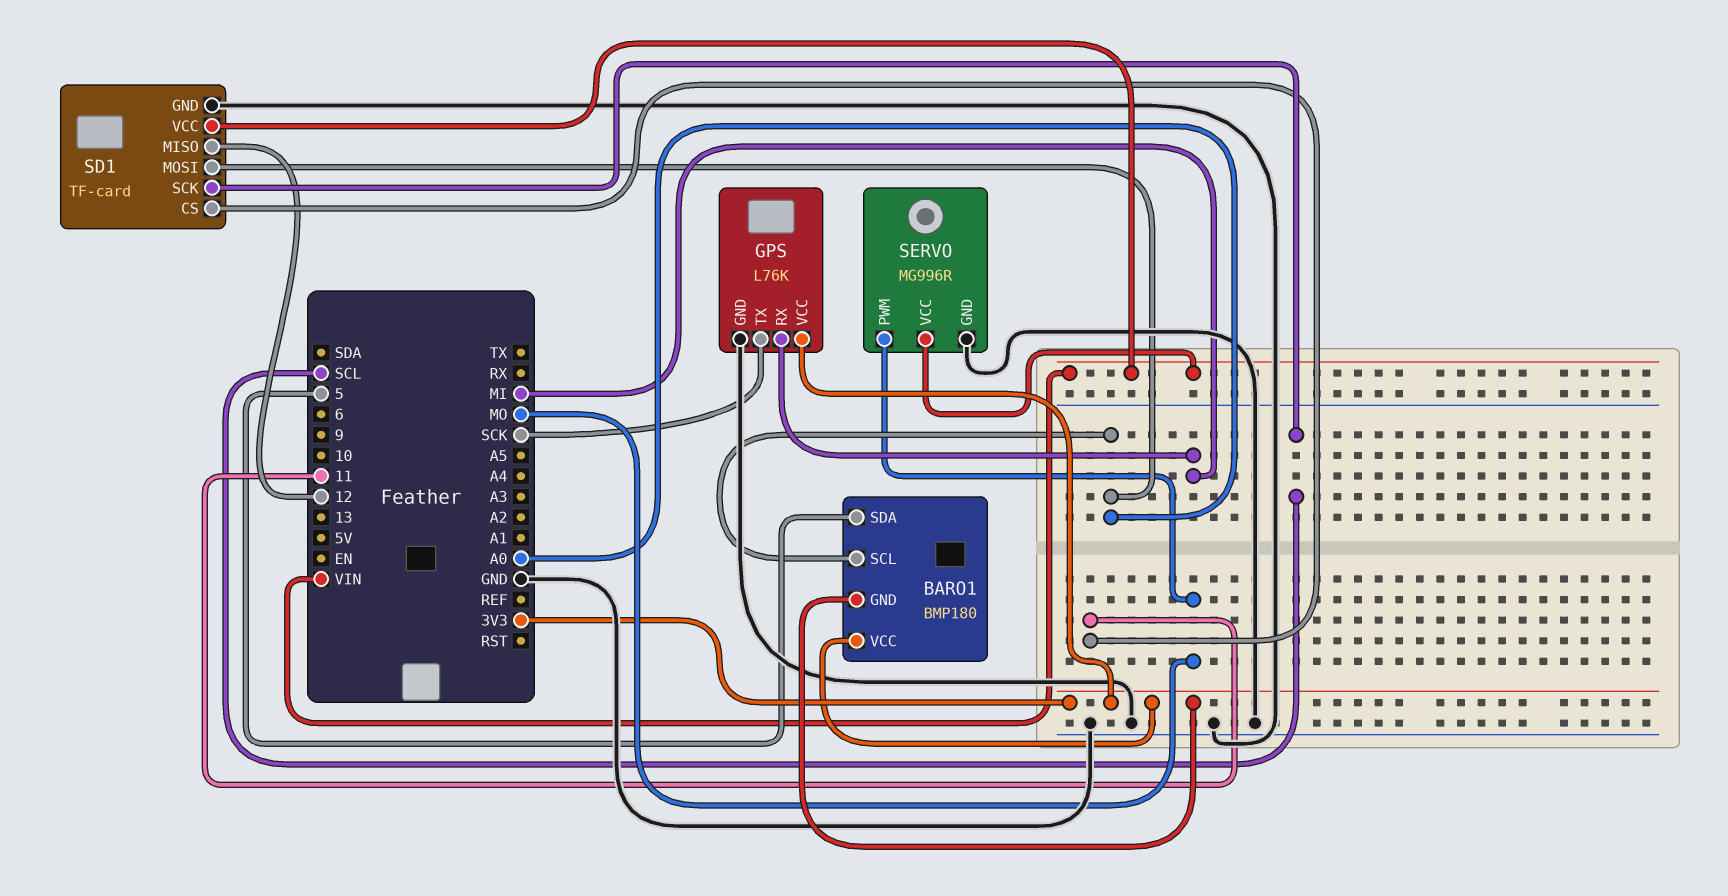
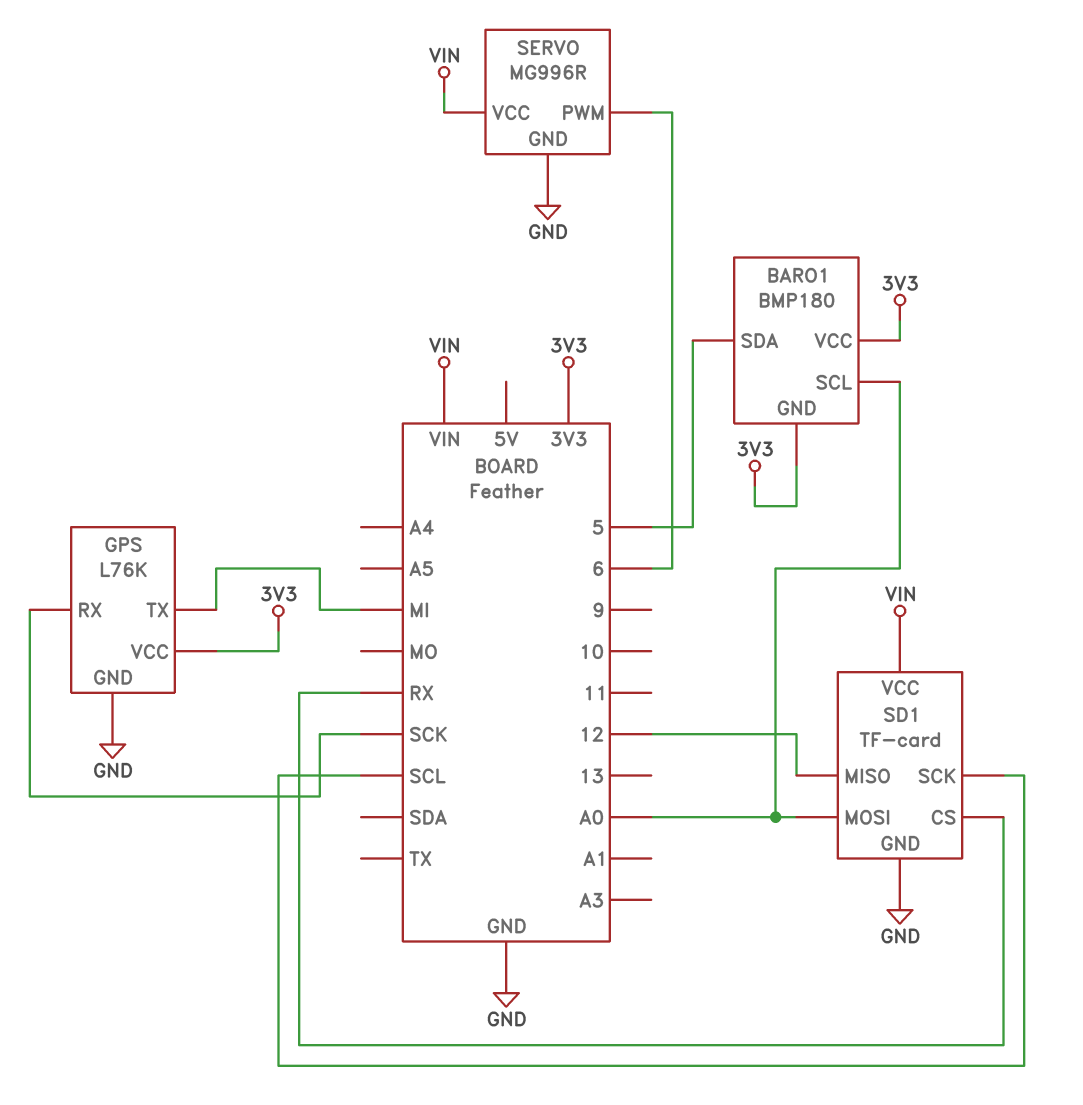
GPS pin RX: MI -> SCK
GPS pin TX: SCK -> MI
SD1 pin CS: 11 -> RX
SERVO pin PWM: MO -> 6

